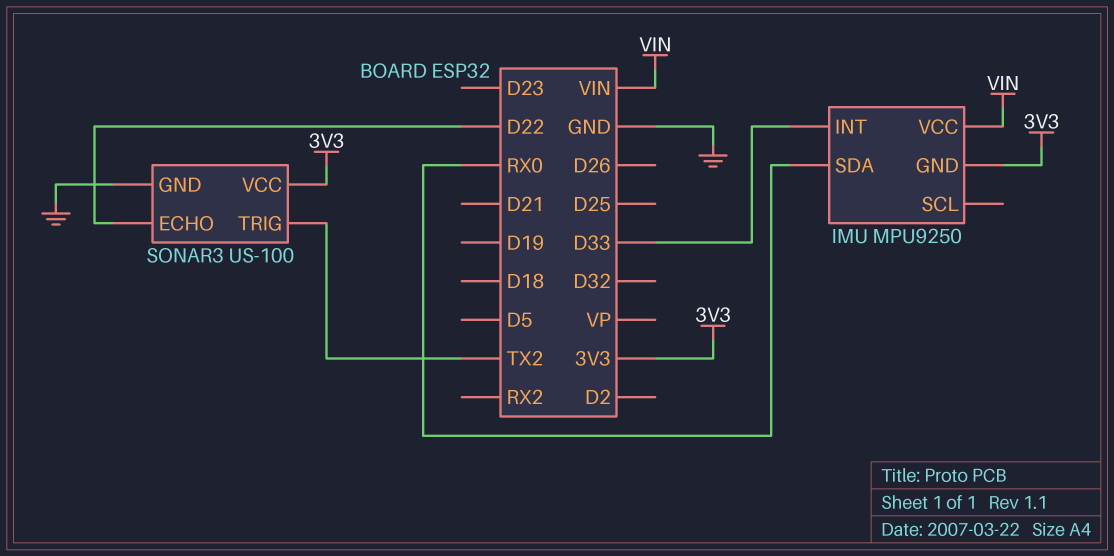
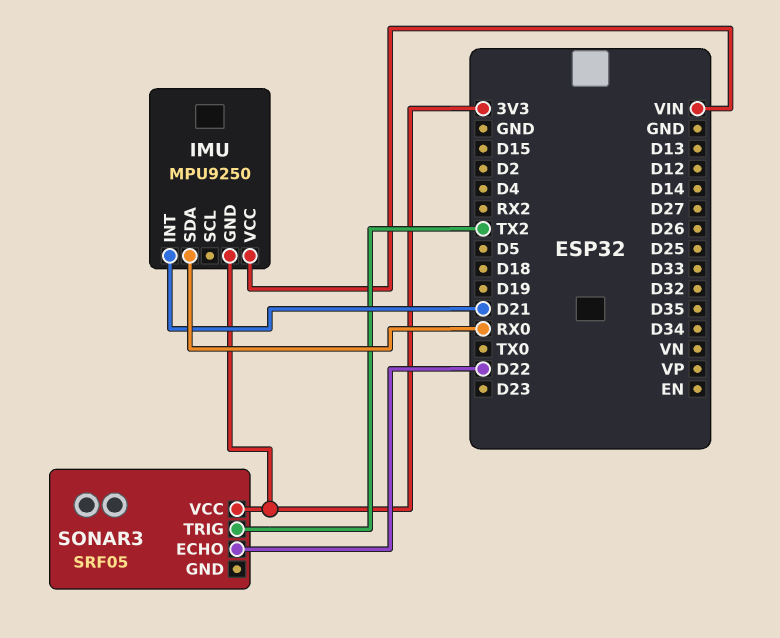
IMU pin INT: D33 -> D21
SONAR3: US-100 -> SRF05
SONAR3 pin GND: GND -> none

